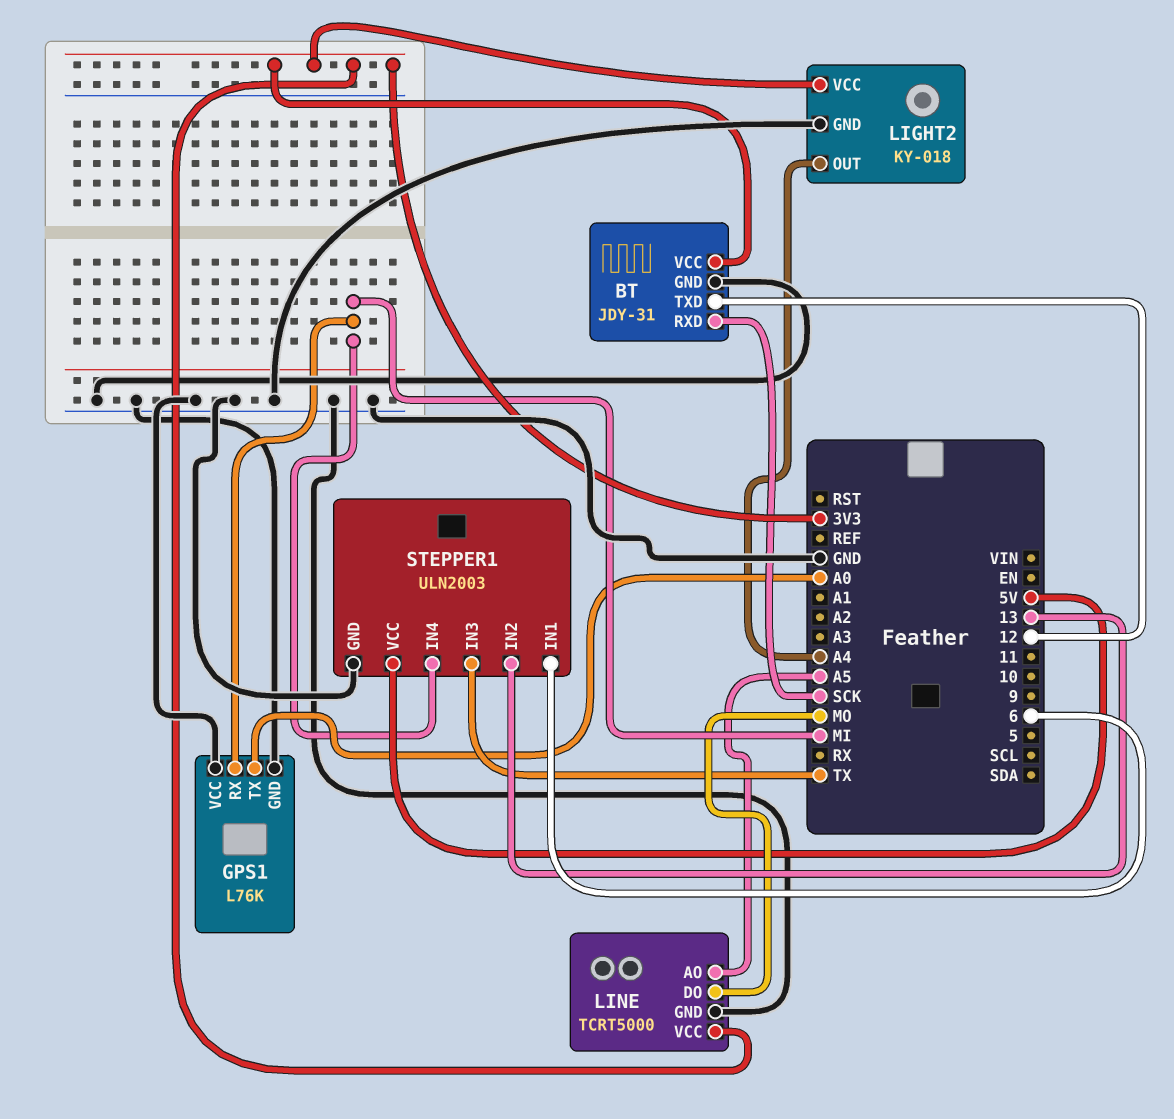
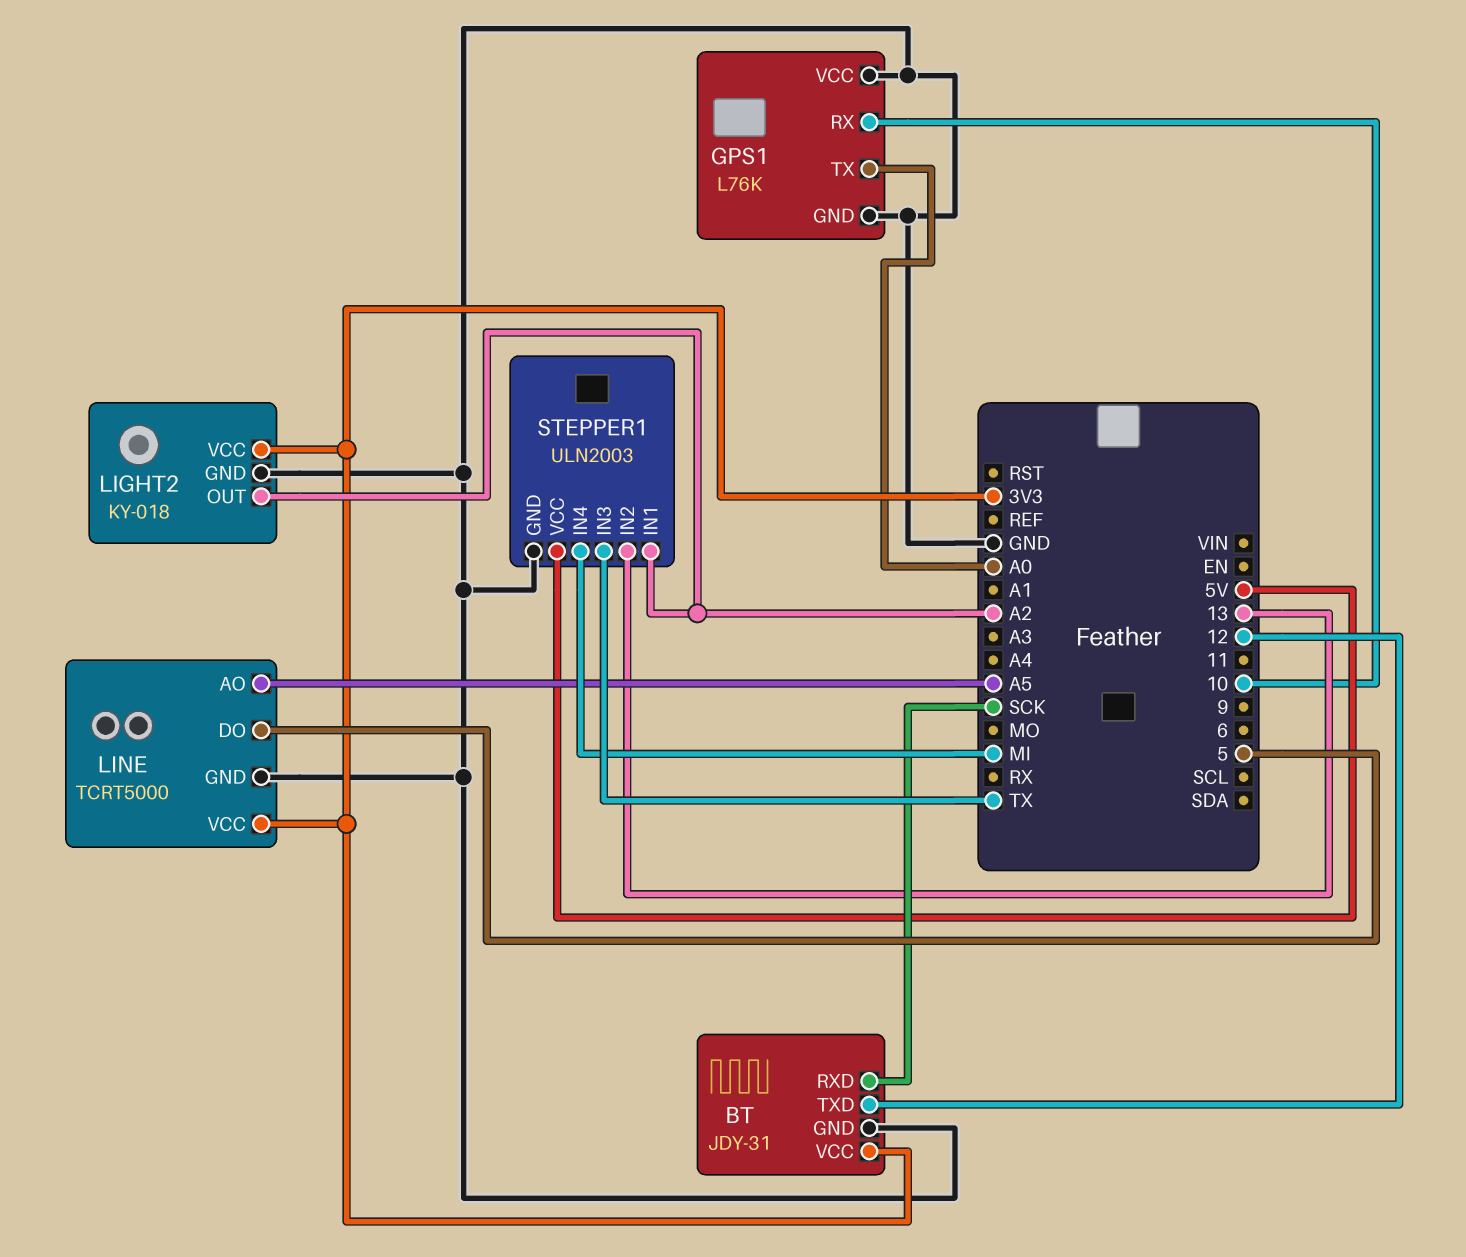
GPS1 pin RX: MI -> 10
LIGHT2 pin OUT: A4 -> A2
LINE pin DO: MO -> 5
STEPPER1 pin IN1: 6 -> A2

